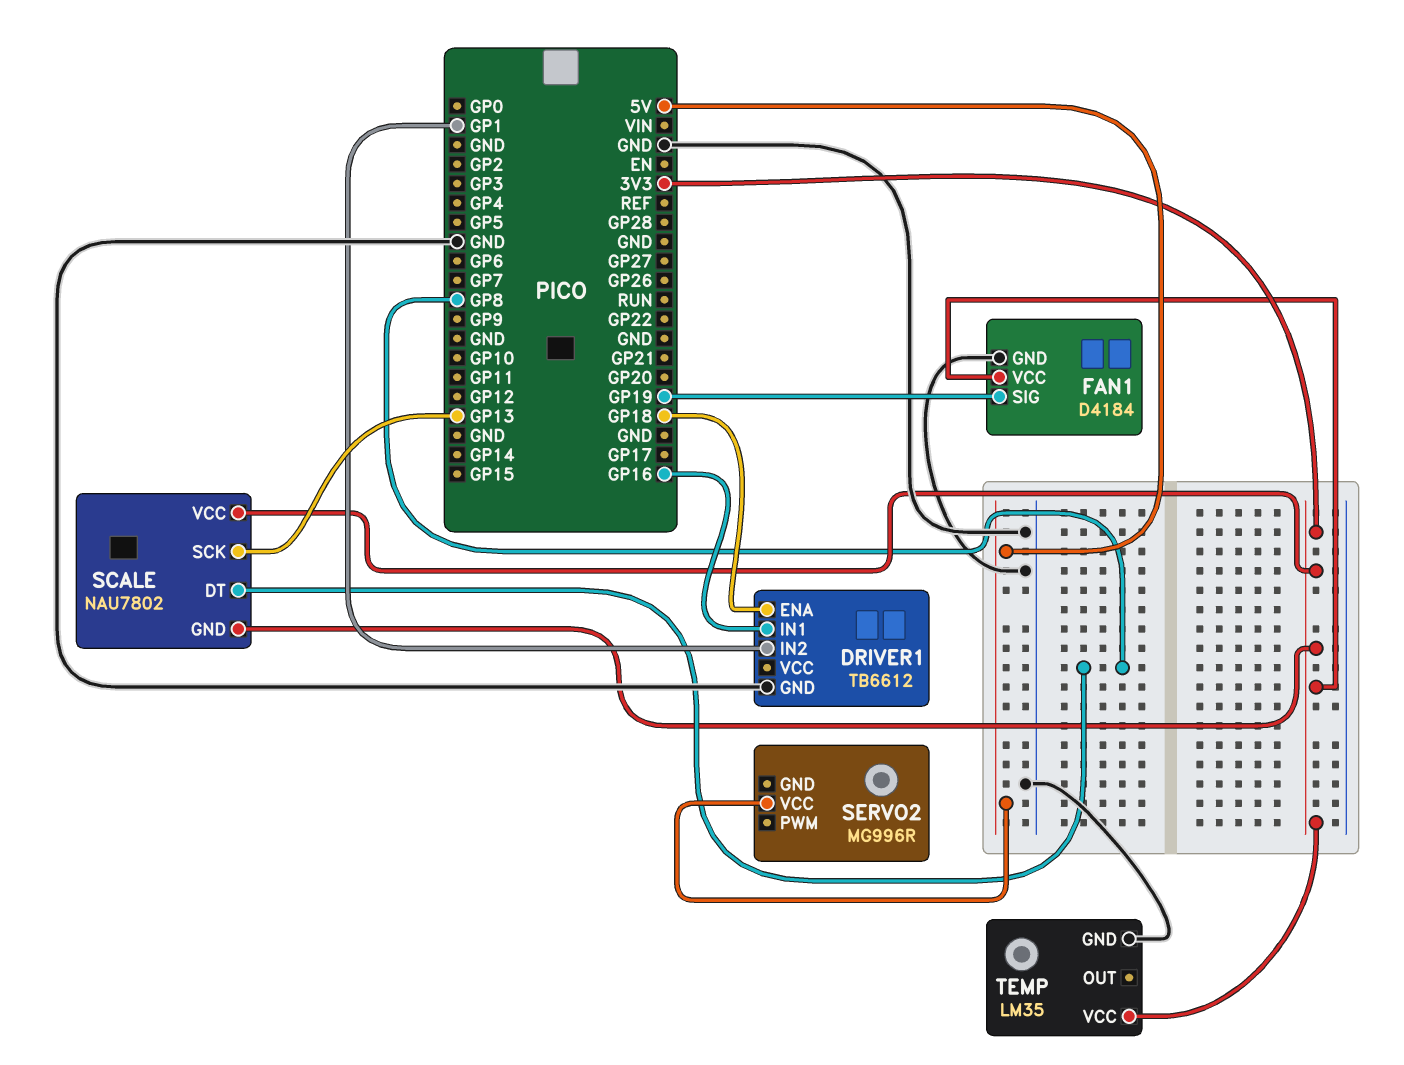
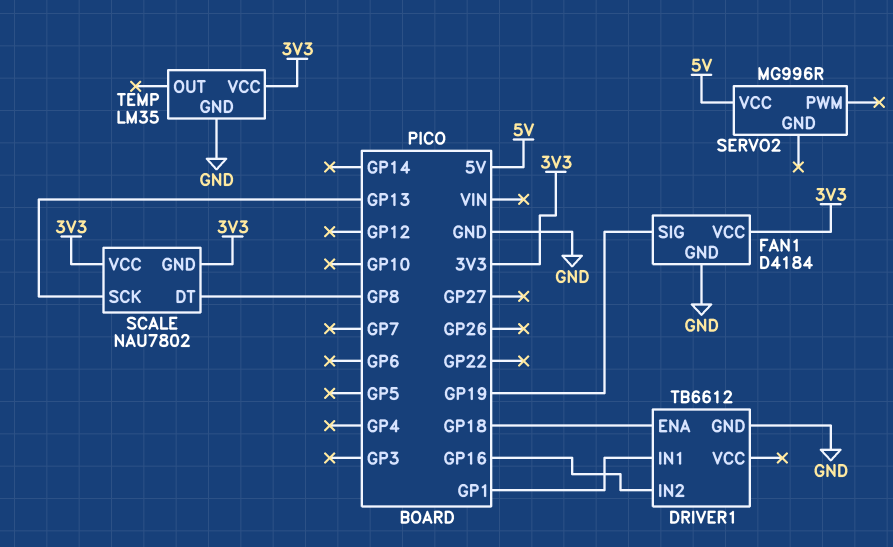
DRIVER1 pin IN1: GP16 -> GP1
DRIVER1 pin IN2: GP1 -> GP16

